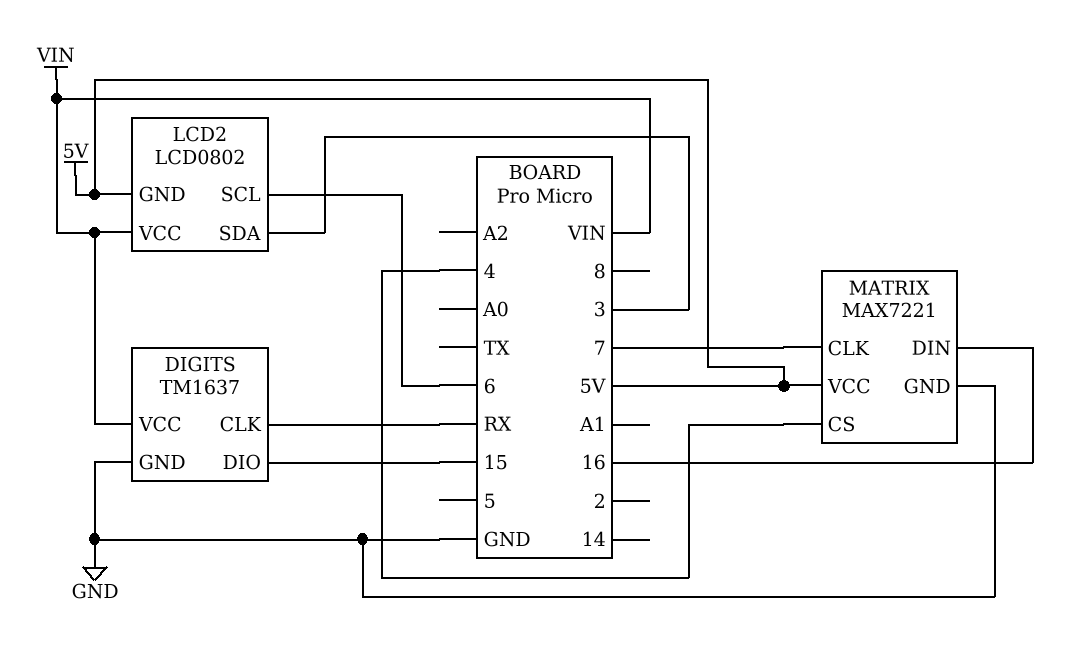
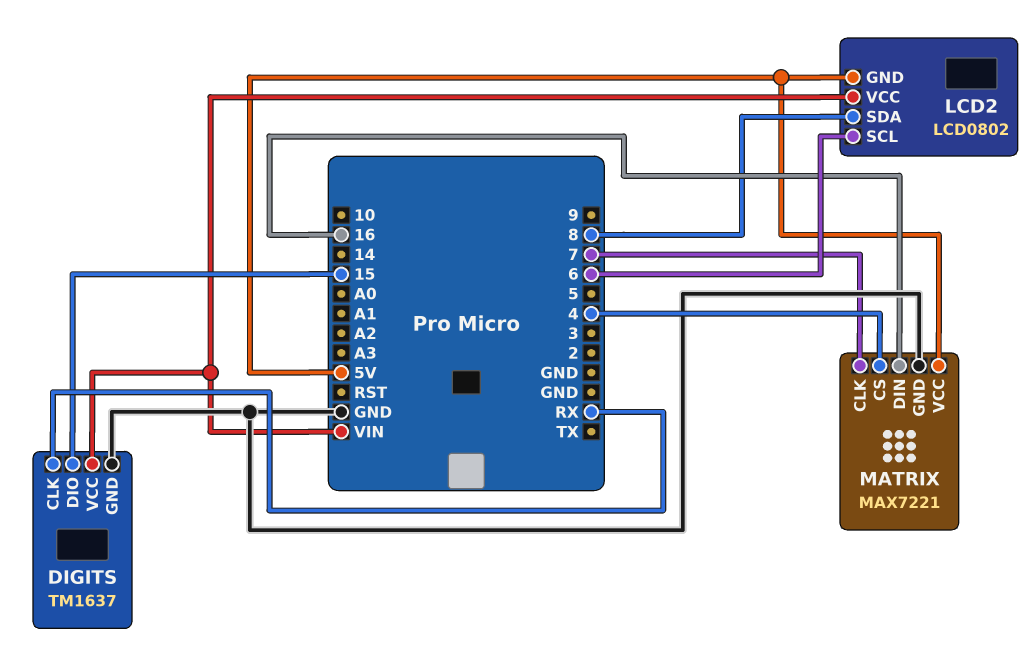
LCD2 pin SDA: 3 -> 8

